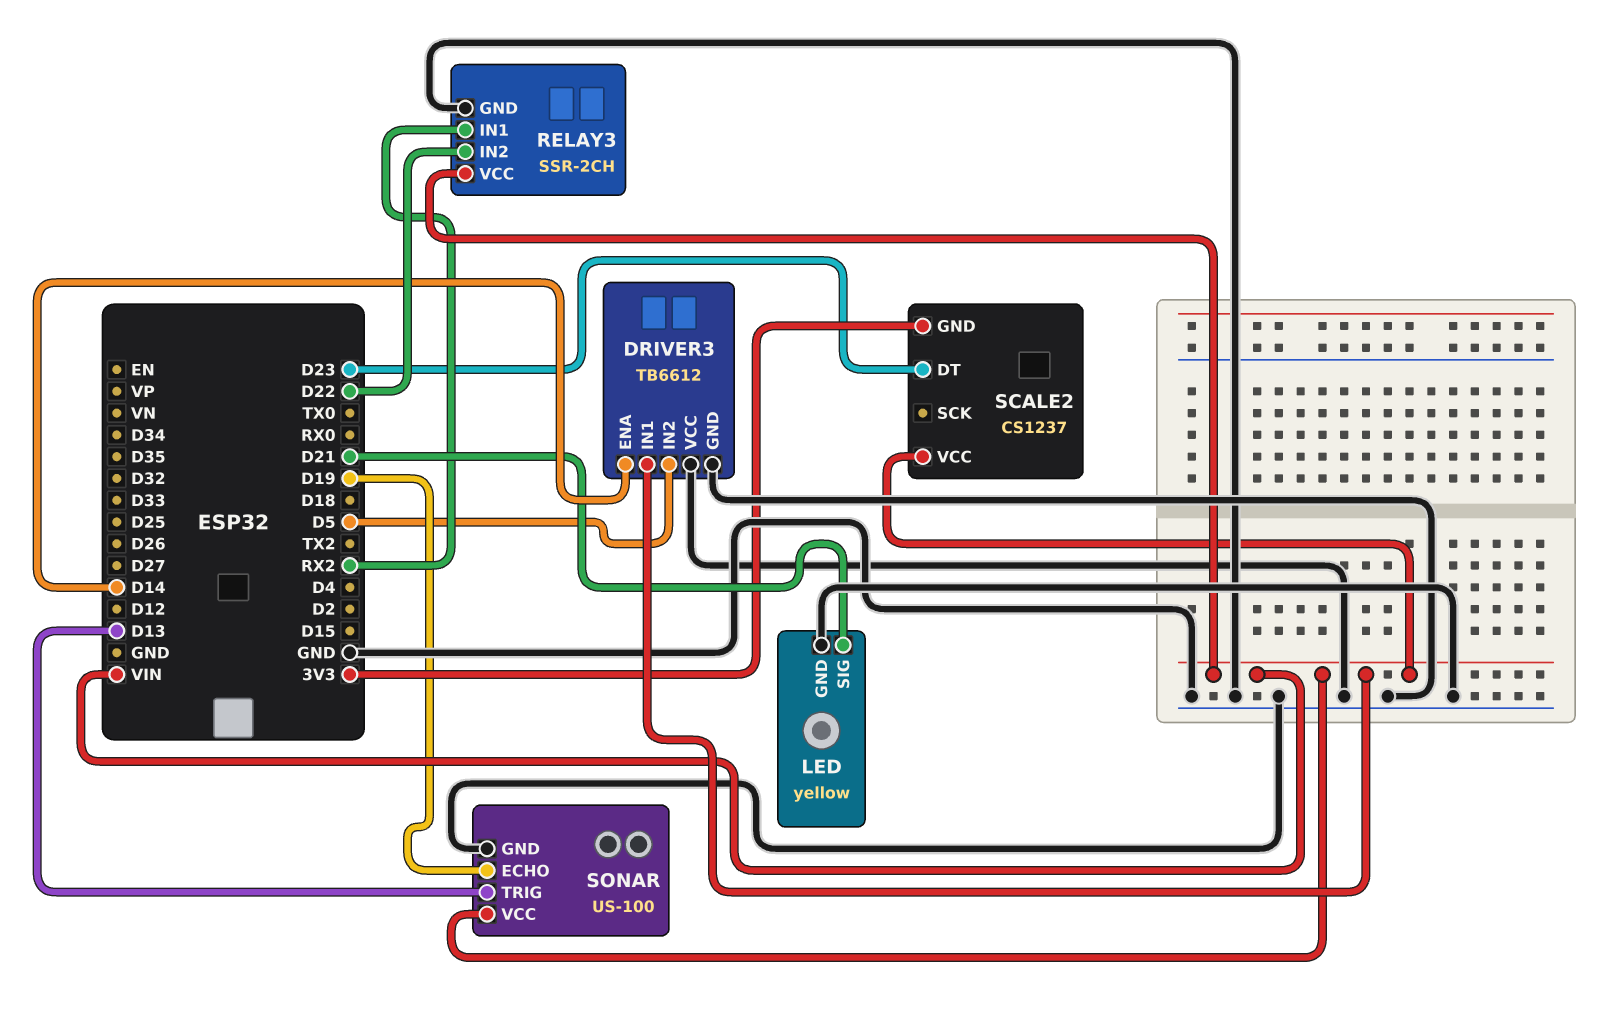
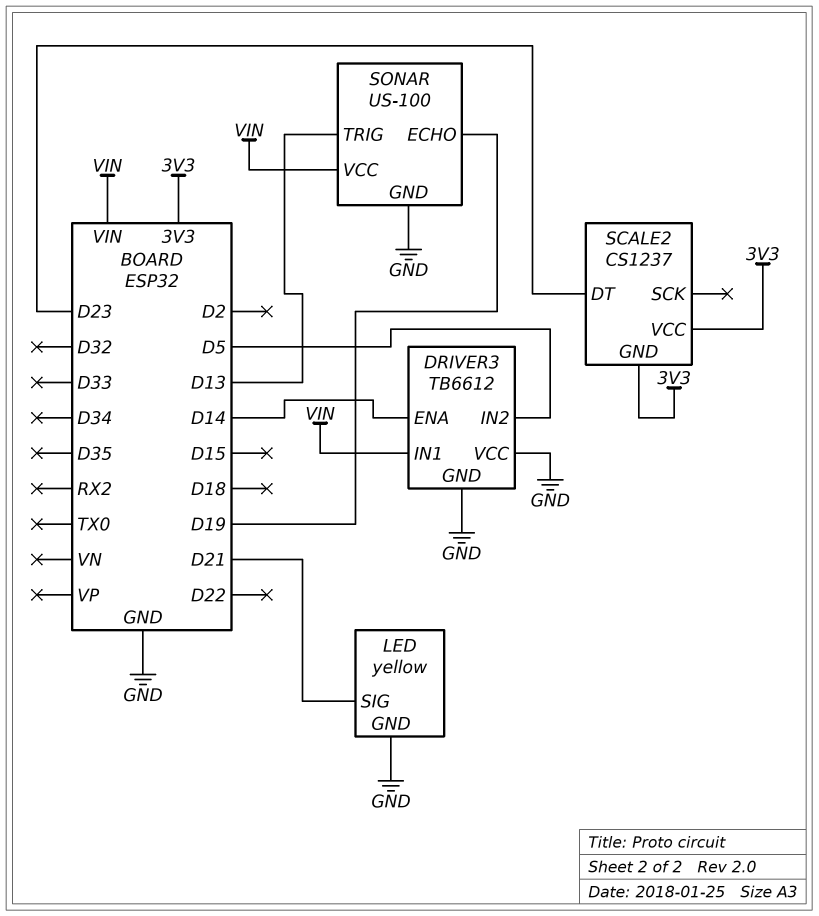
RELAY3: SSR-2CH -> none
RELAY3 pin GND: GND -> none
RELAY3 pin IN1: RX2 -> none
RELAY3 pin IN2: D22 -> none
RELAY3 pin VCC: VIN -> none
SCALE2 pin VCC: VIN -> 3V3

